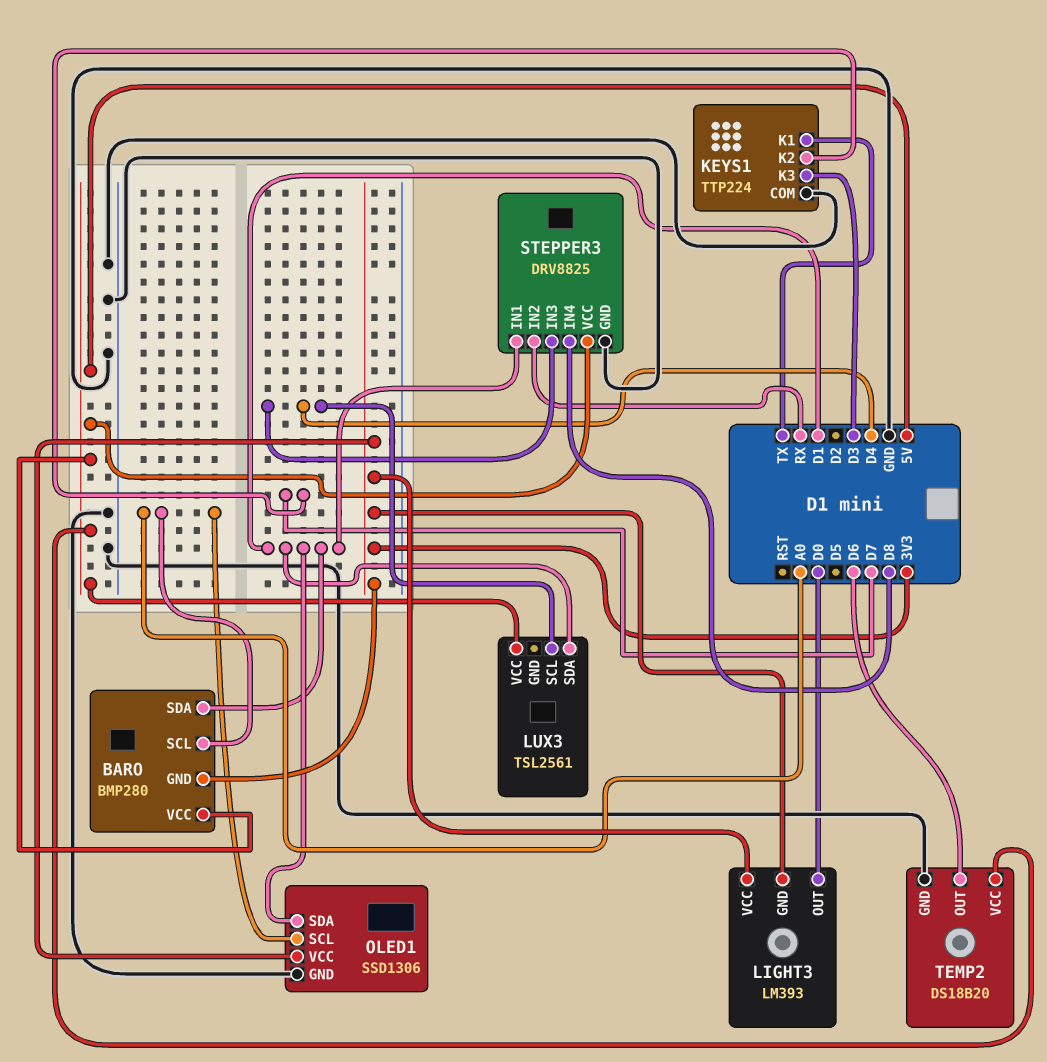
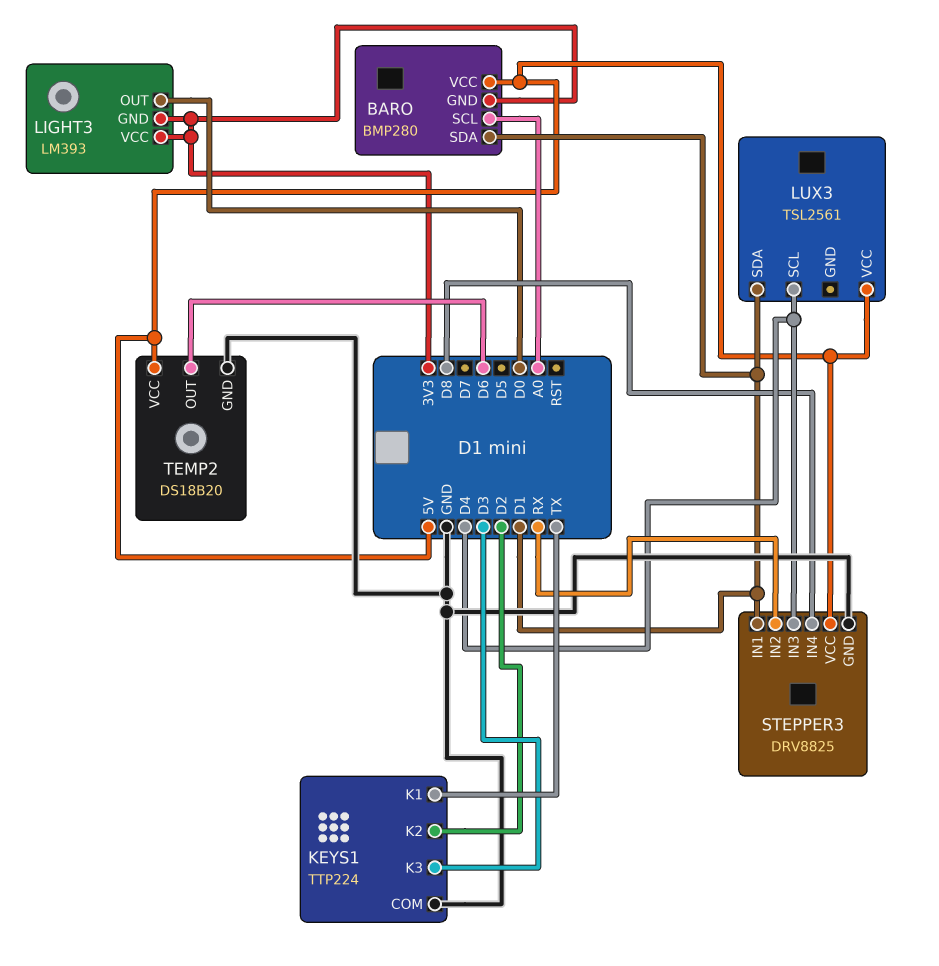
KEYS1 pin K2: D7 -> D2
OLED1: SSD1306 -> none
OLED1 pin GND: GND -> none
OLED1 pin SCL: A0 -> none
OLED1 pin SDA: D1 -> none
OLED1 pin VCC: 3V3 -> none

